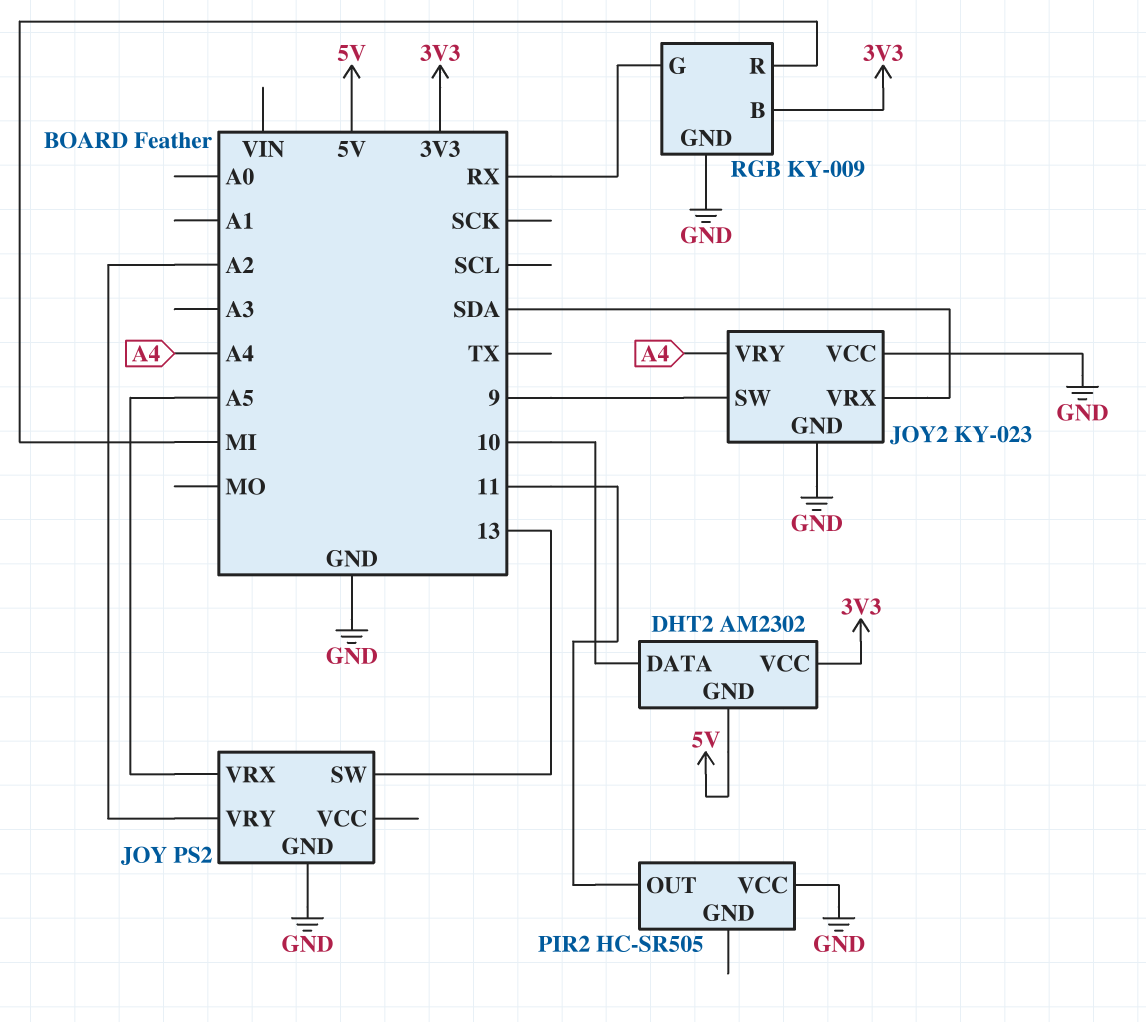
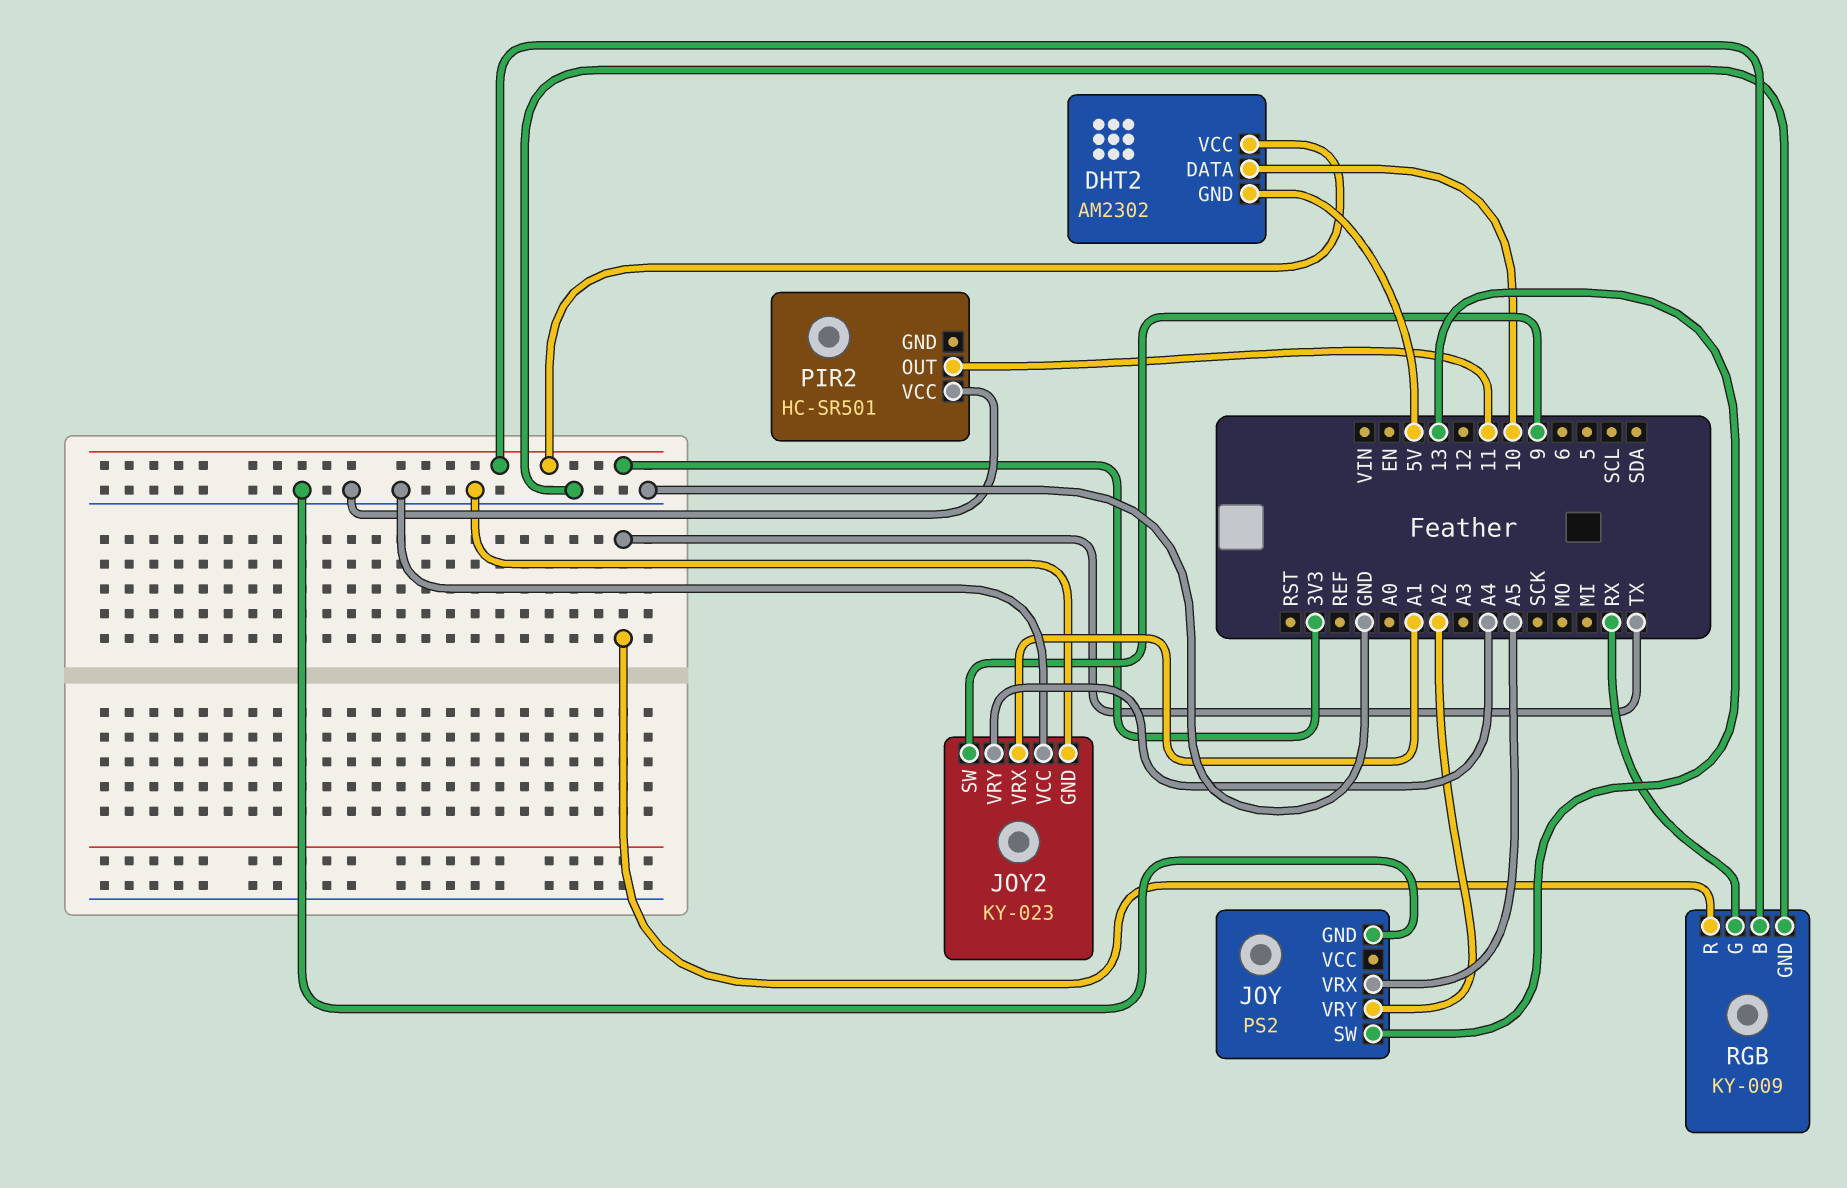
JOY2 pin VRX: SDA -> A1
PIR2: HC-SR505 -> HC-SR501
RGB pin R: MI -> TX

